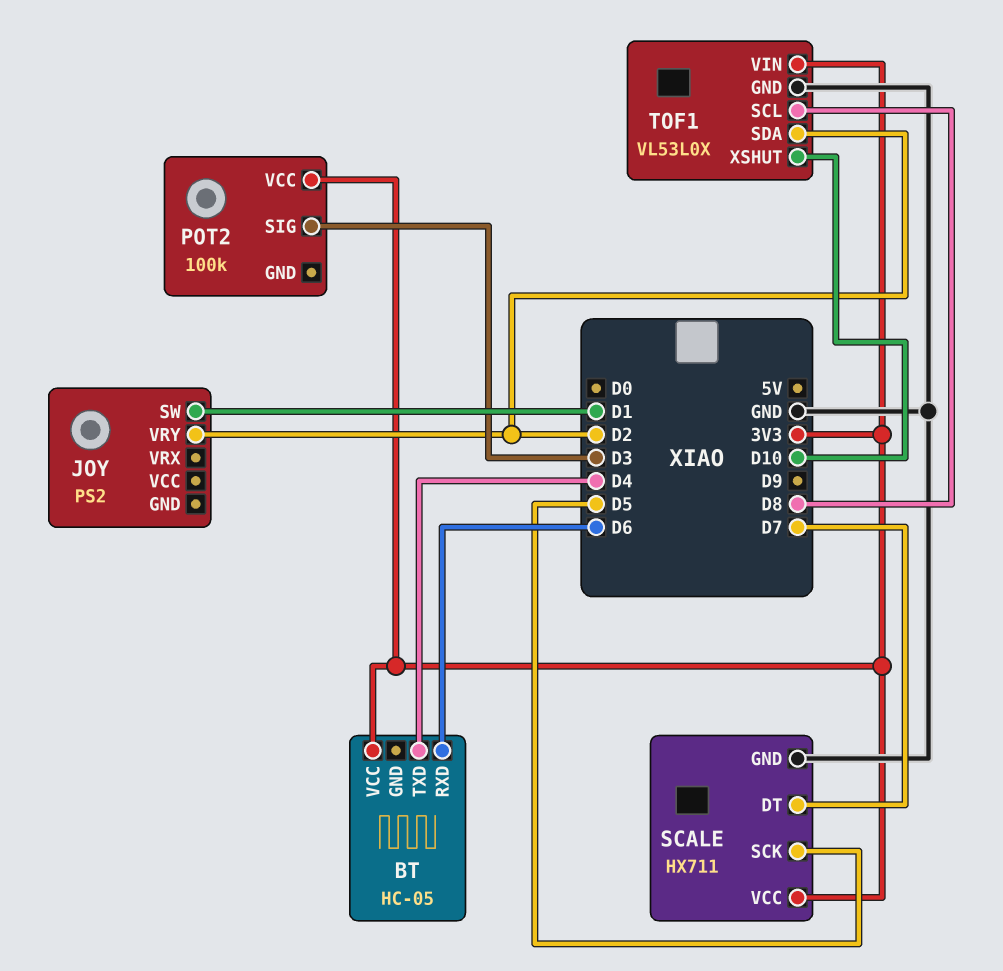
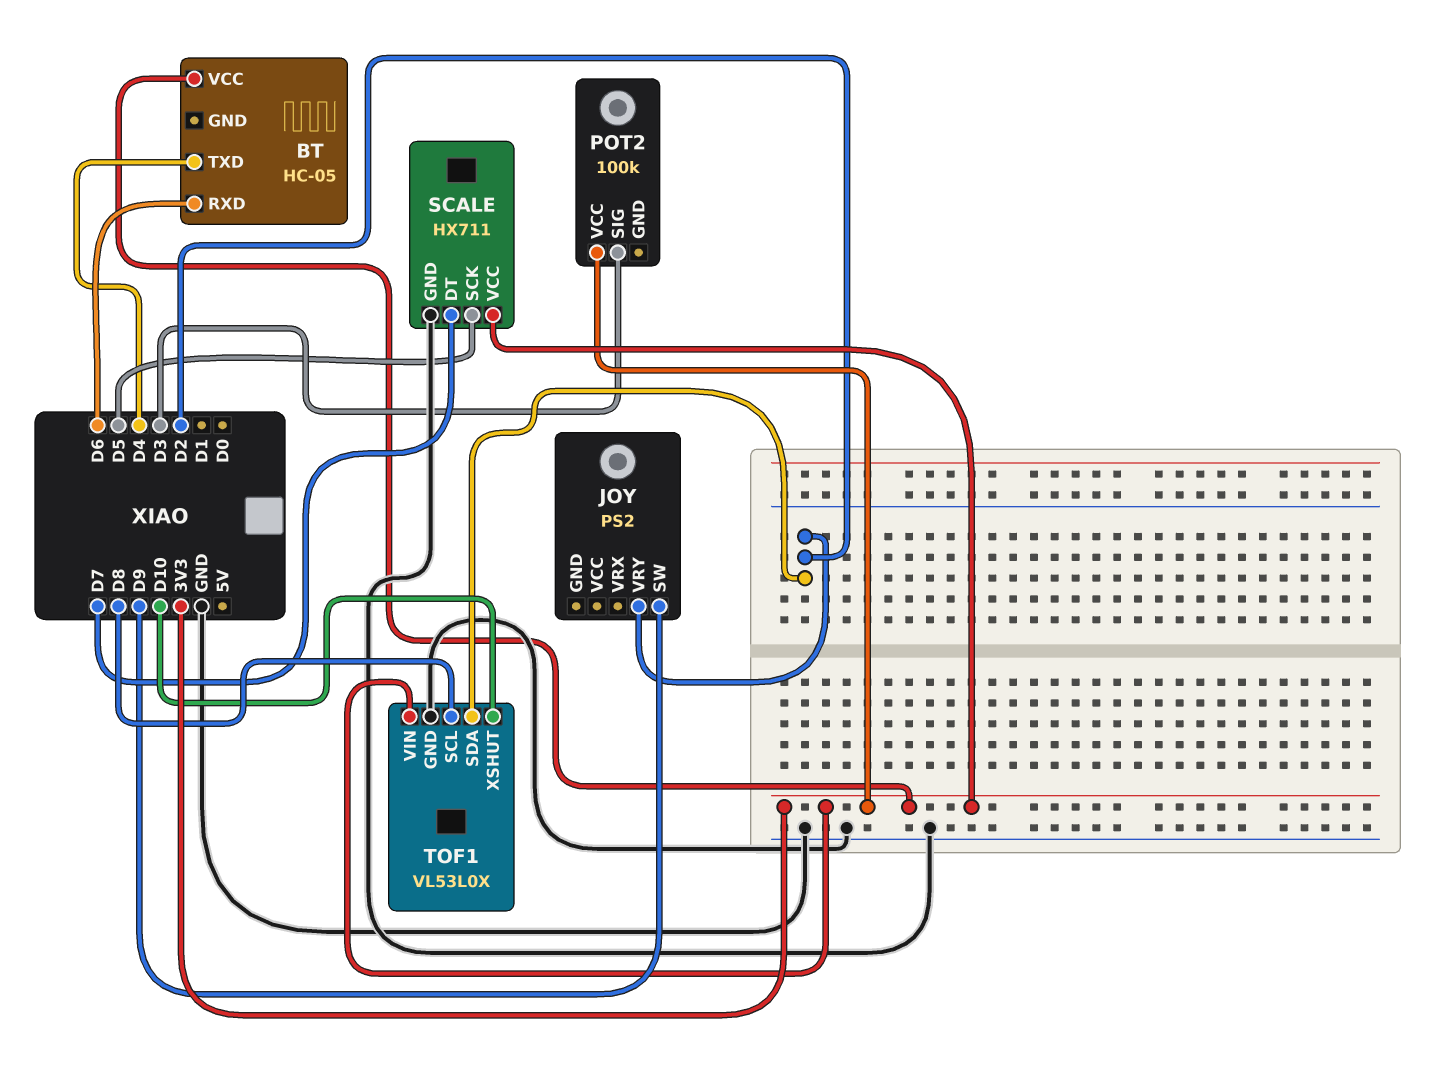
JOY pin SW: D1 -> D9

